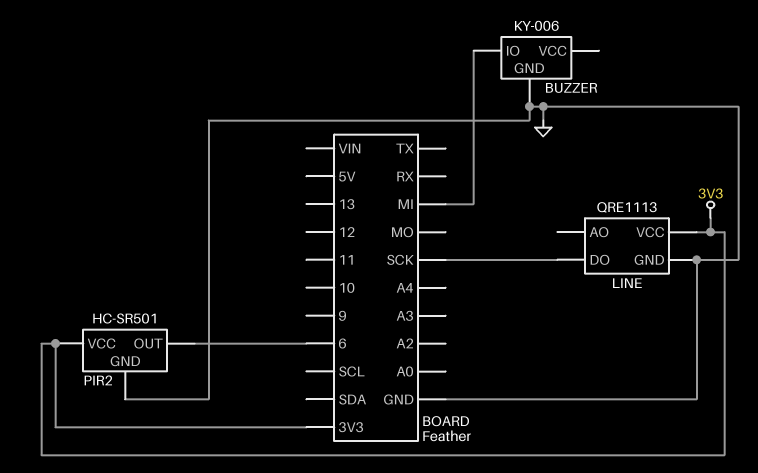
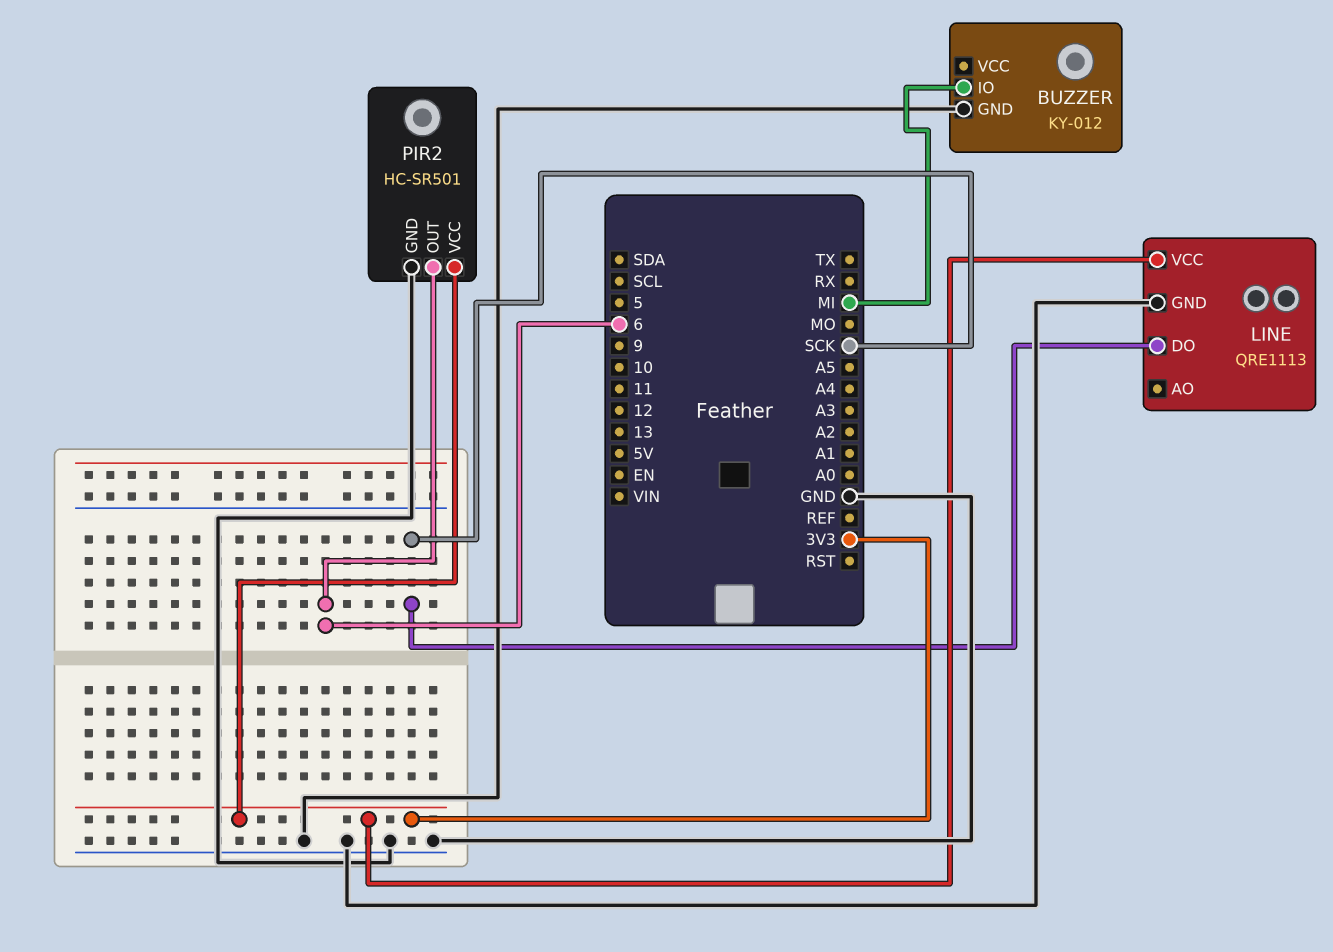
BUZZER: KY-006 -> KY-012

